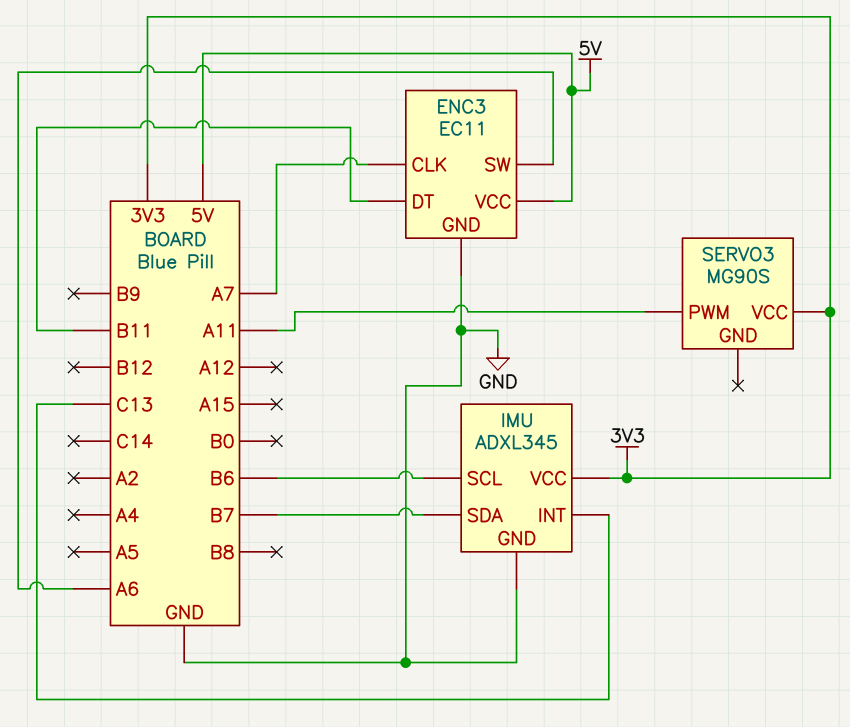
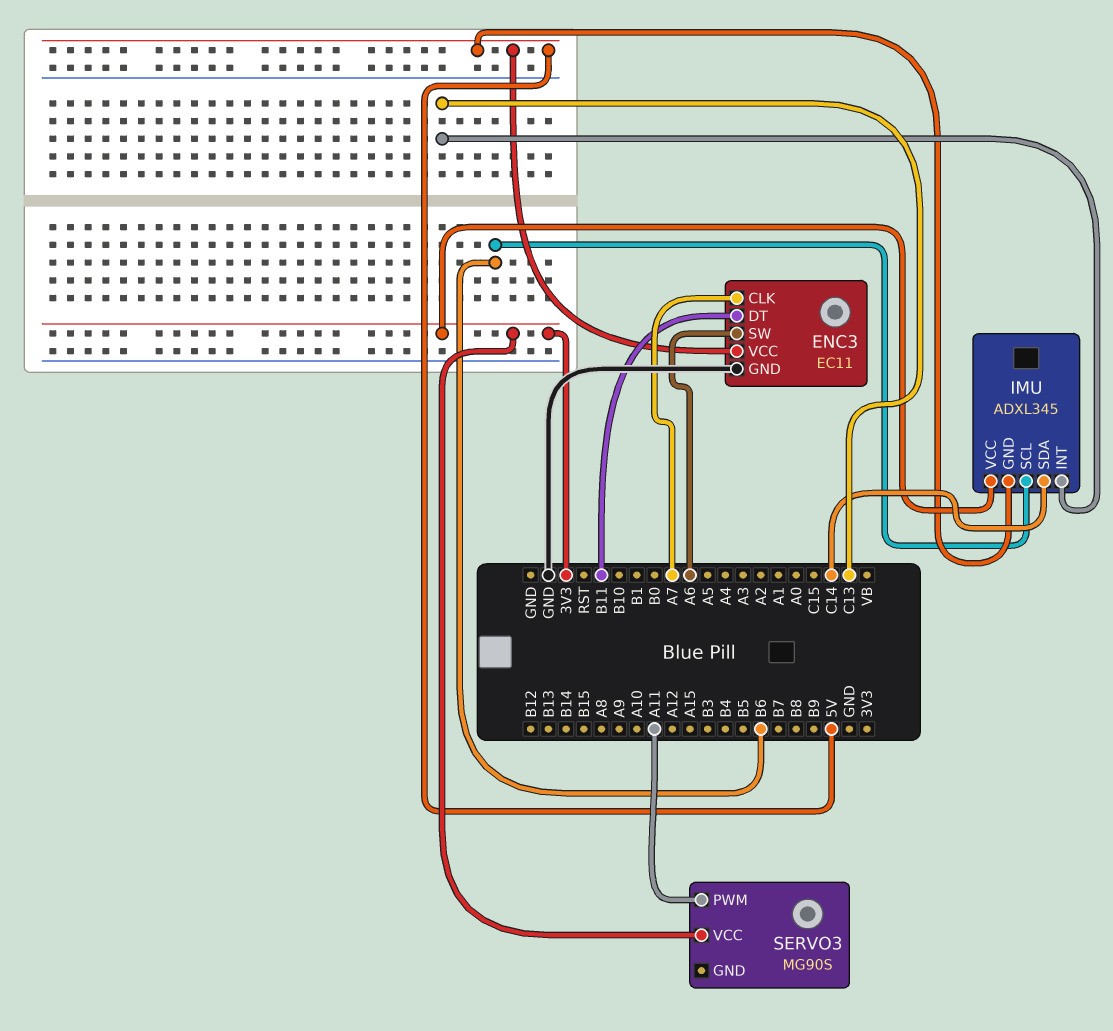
IMU pin GND: GND -> 5V
IMU pin SDA: B7 -> C14

